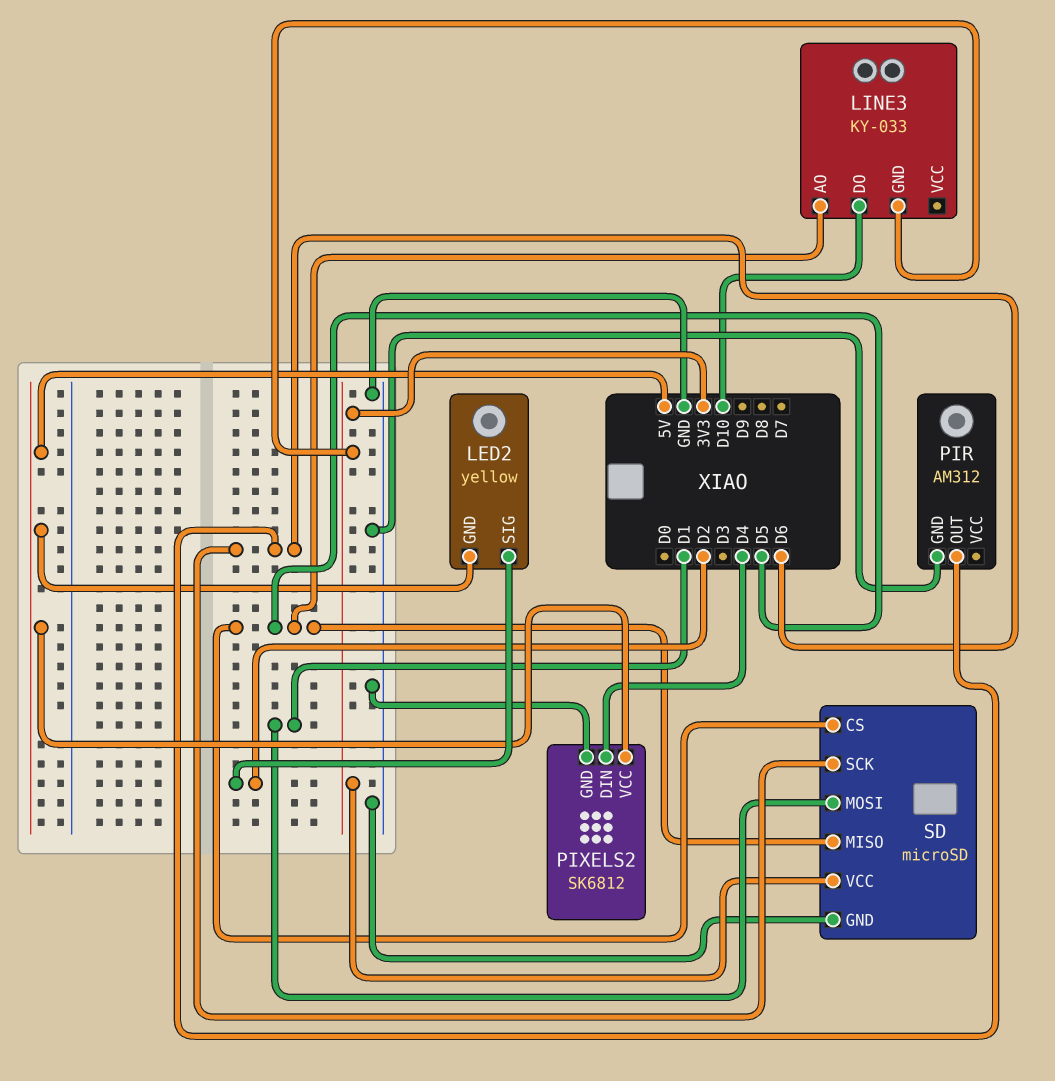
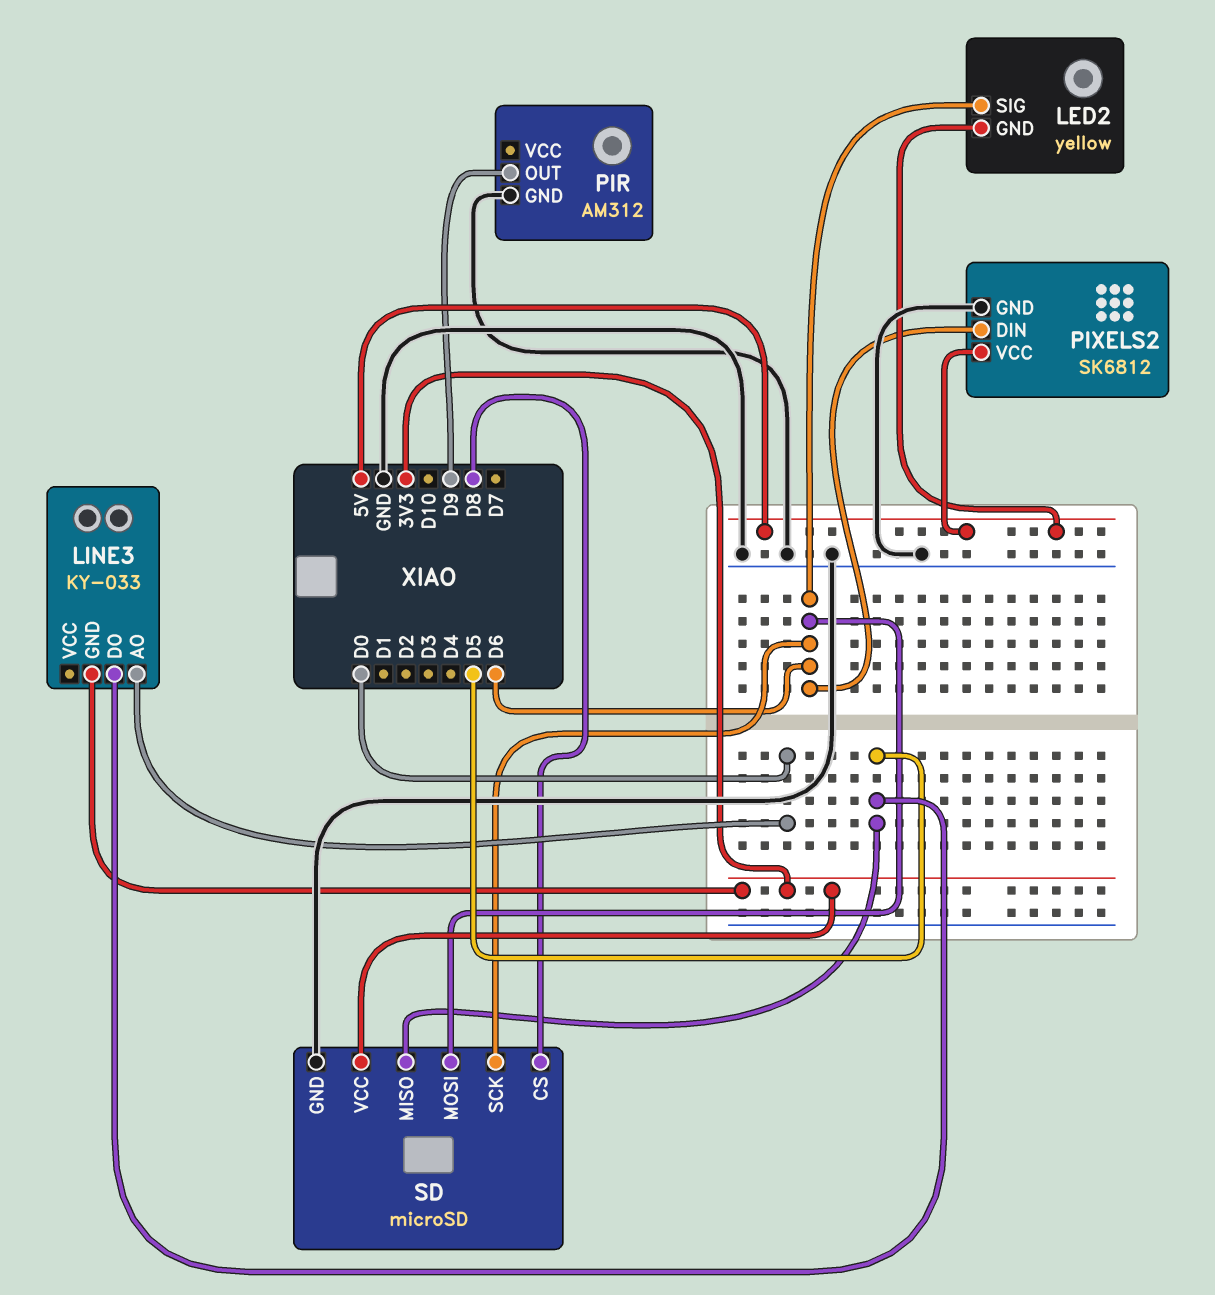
LED2 pin SIG: D2 -> D6
LINE3 pin AO: D5 -> D0
LINE3 pin DO: D10 -> D5
PIR pin OUT: D6 -> D9
PIXELS2 pin DIN: D4 -> D6
SD pin CS: D5 -> D8
SD pin MOSI: D1 -> D6

